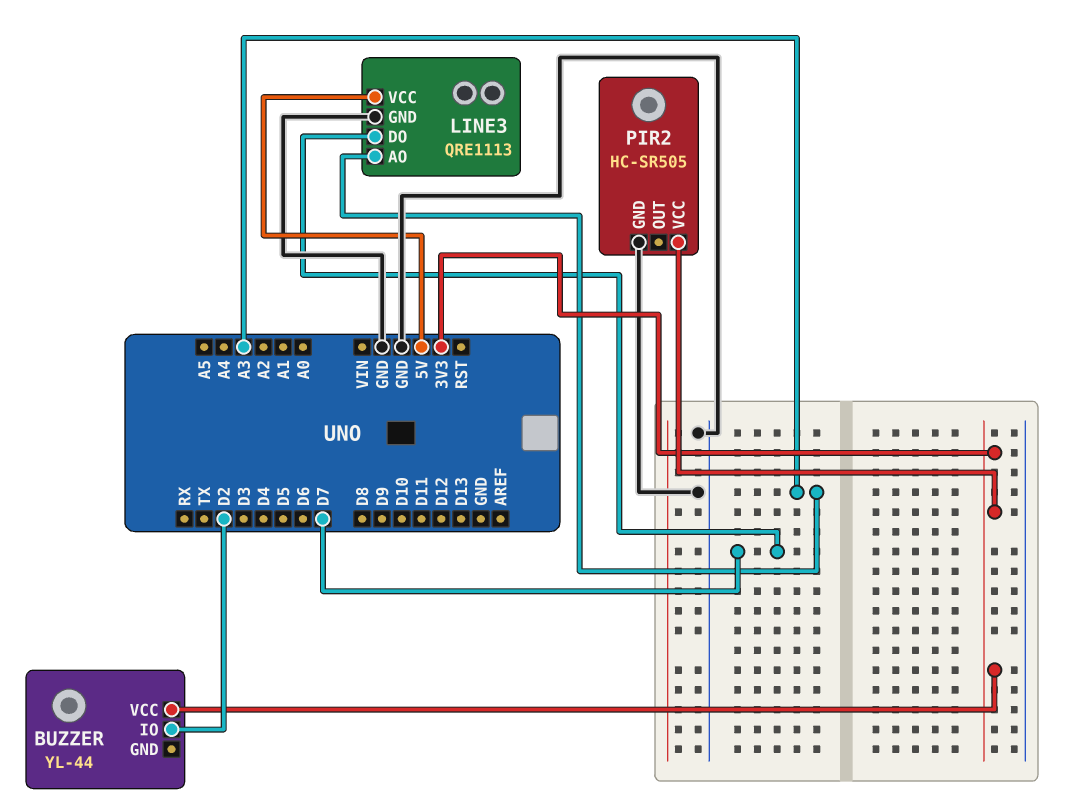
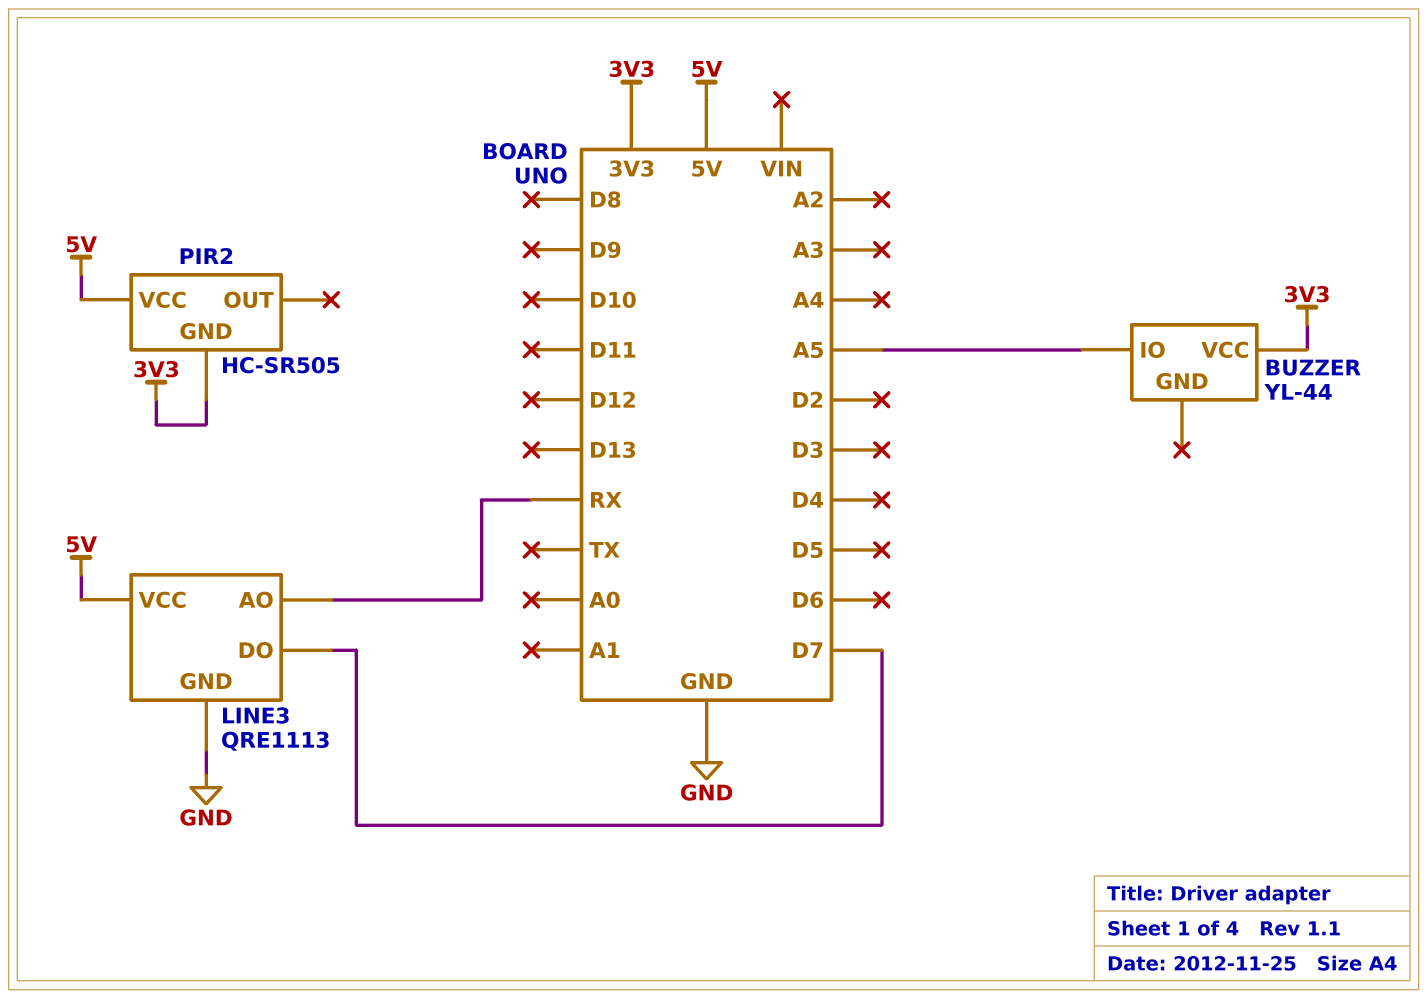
BUZZER pin IO: D2 -> A5
LINE3 pin AO: A3 -> RX
PIR2 pin GND: GND -> 3V3
PIR2 pin VCC: 3V3 -> 5V

